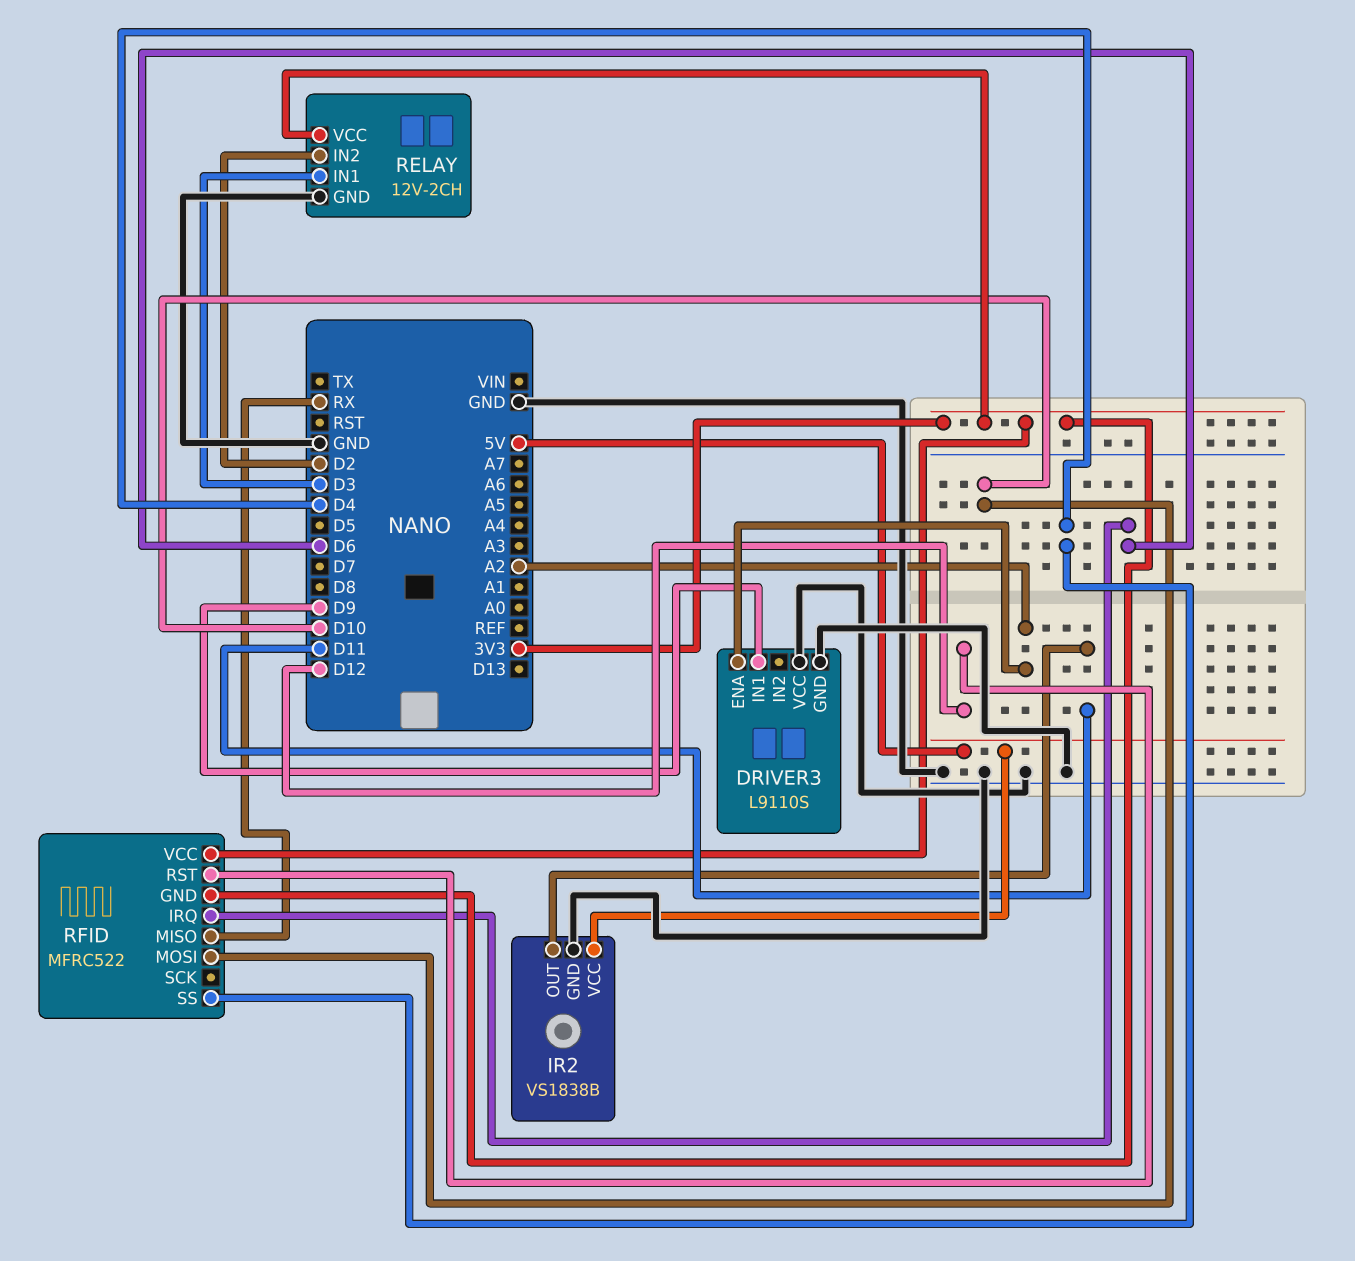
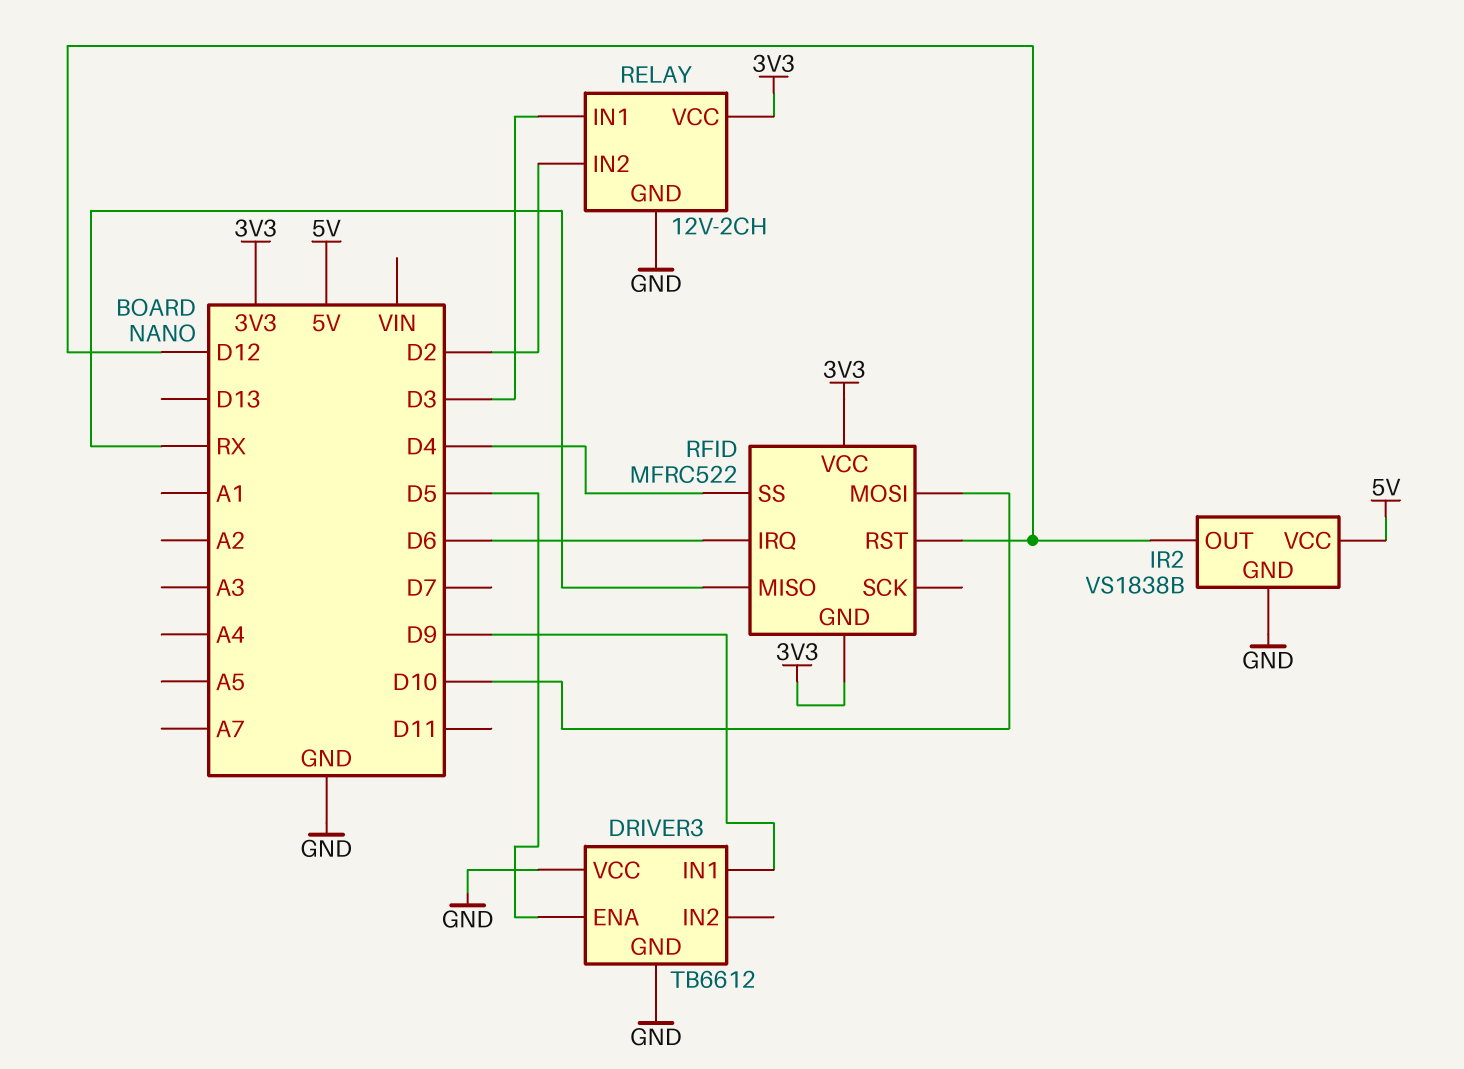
DRIVER3: L9110S -> TB6612
DRIVER3 pin ENA: A2 -> D5
IR2 pin OUT: D11 -> D12

